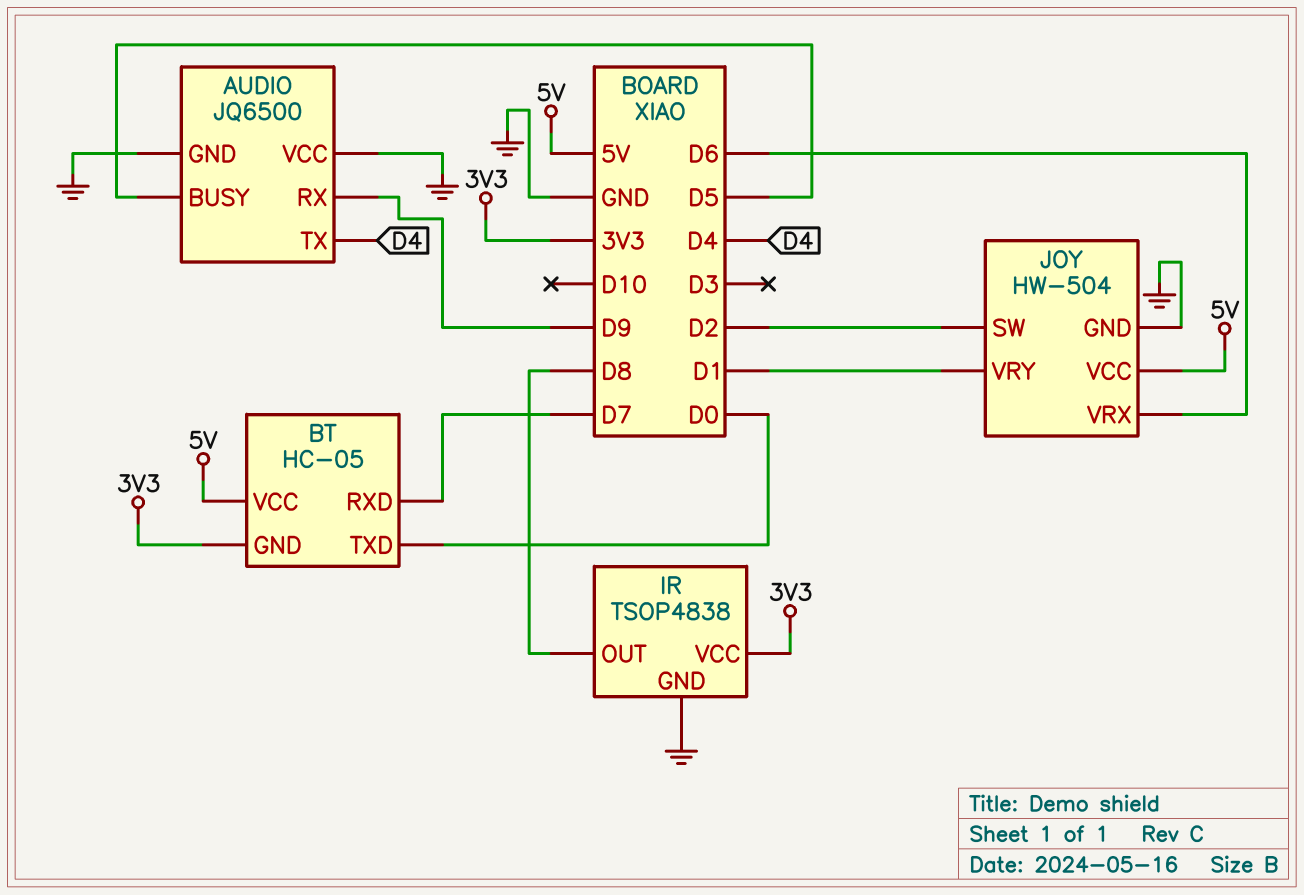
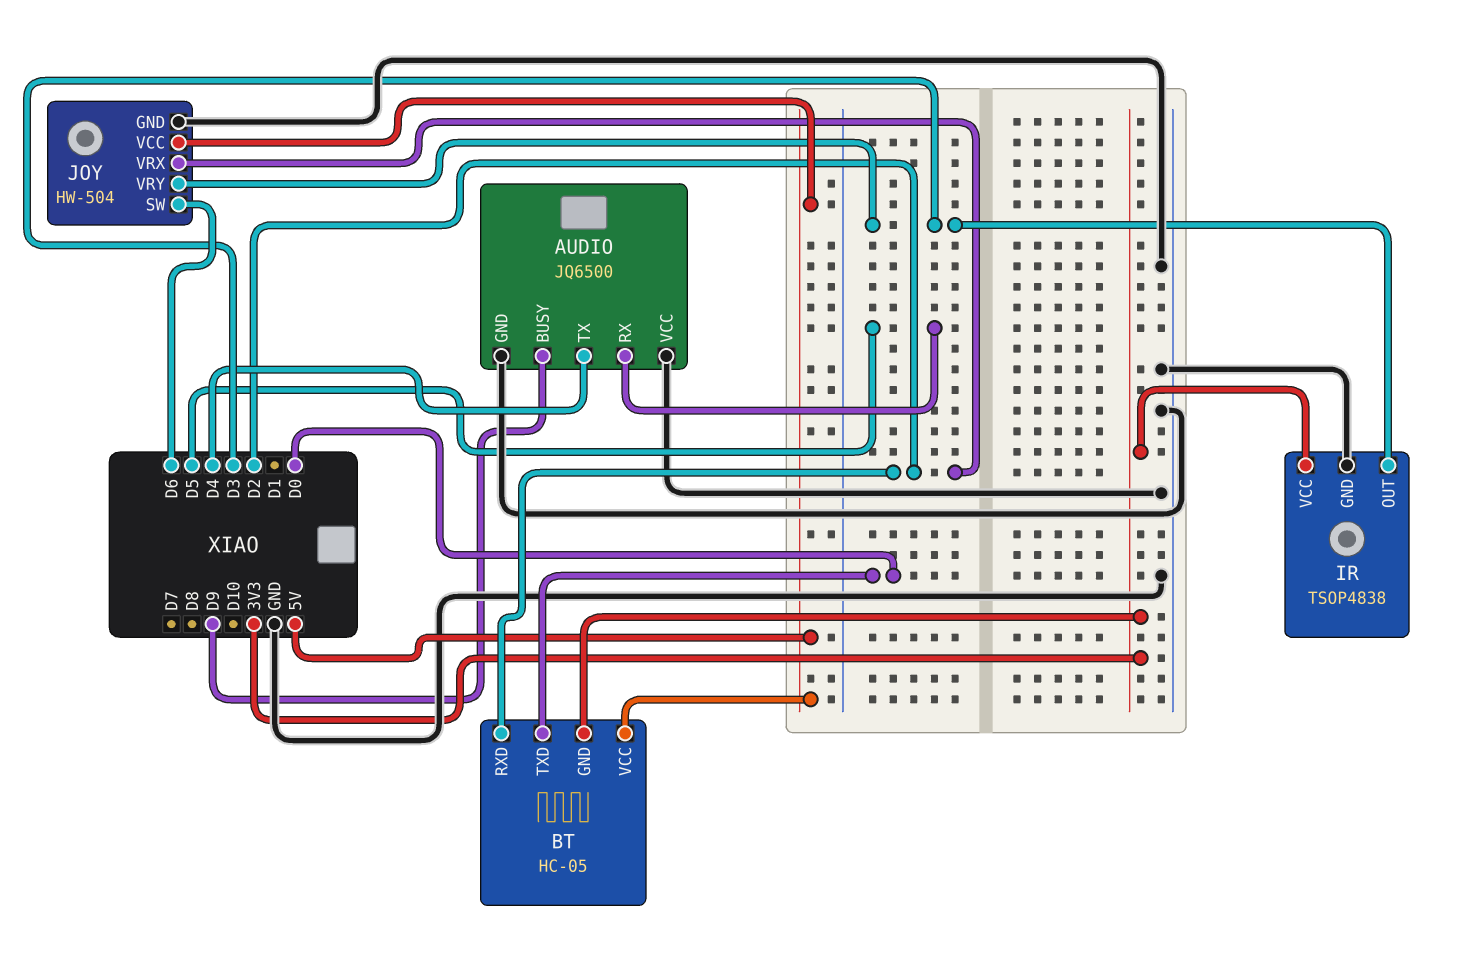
AUDIO pin BUSY: D5 -> D9
AUDIO pin RX: D9 -> D5
BT pin RXD: D7 -> D2
IR pin OUT: D8 -> D3
JOY pin SW: D2 -> D6
JOY pin VRX: D6 -> D2
JOY pin VRY: D1 -> D3

